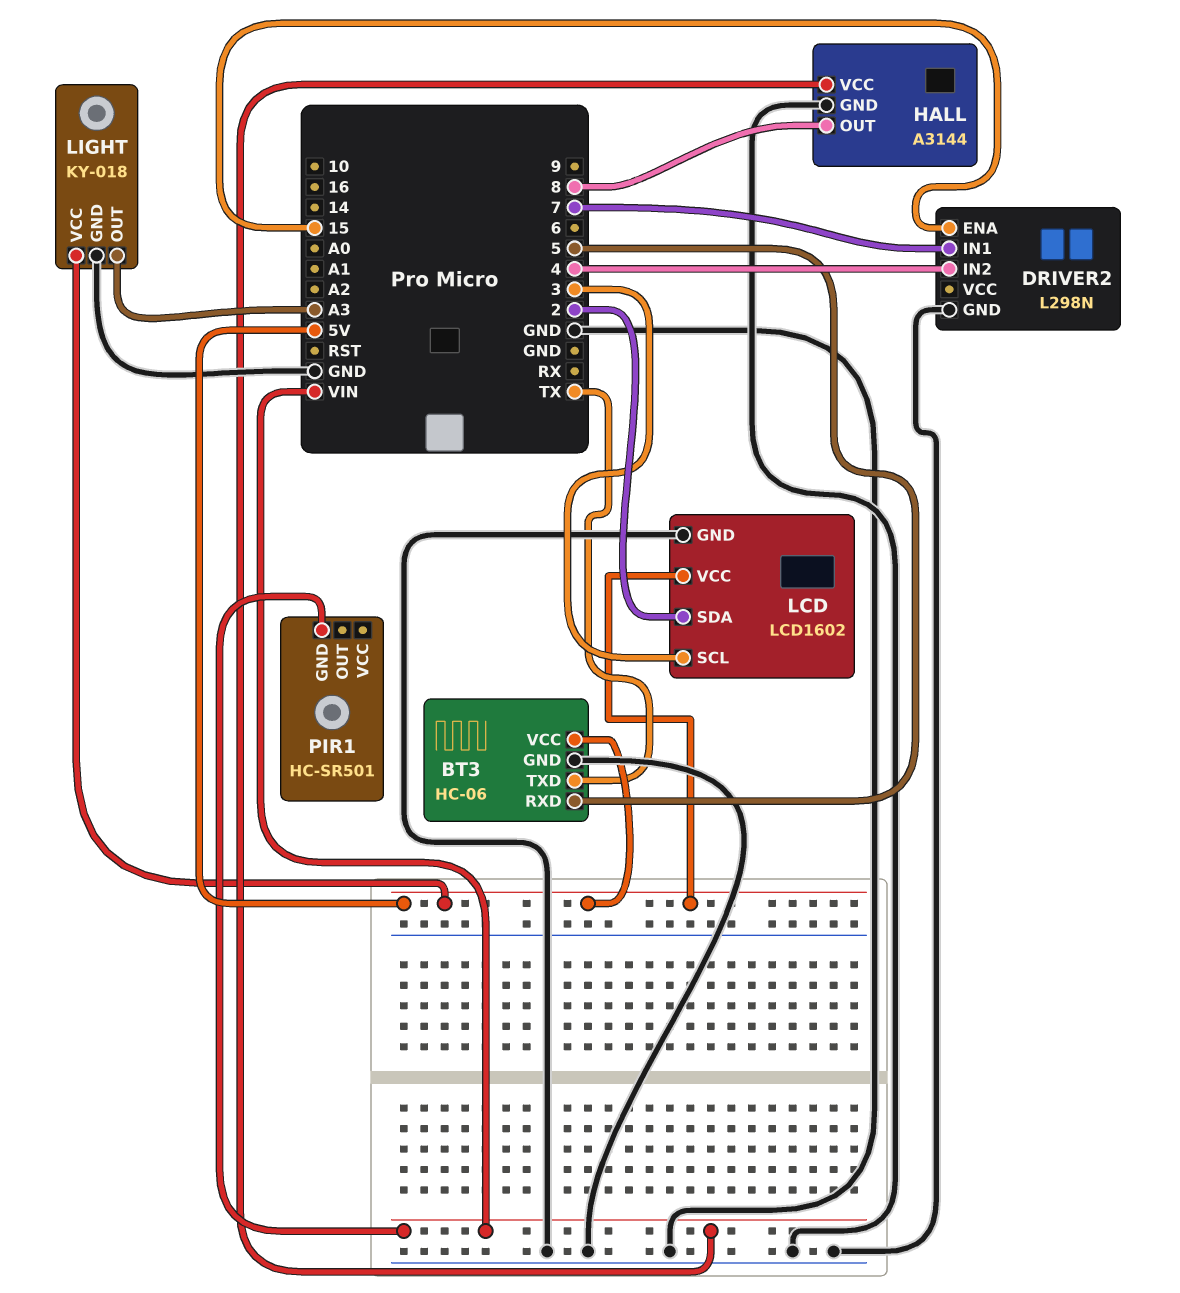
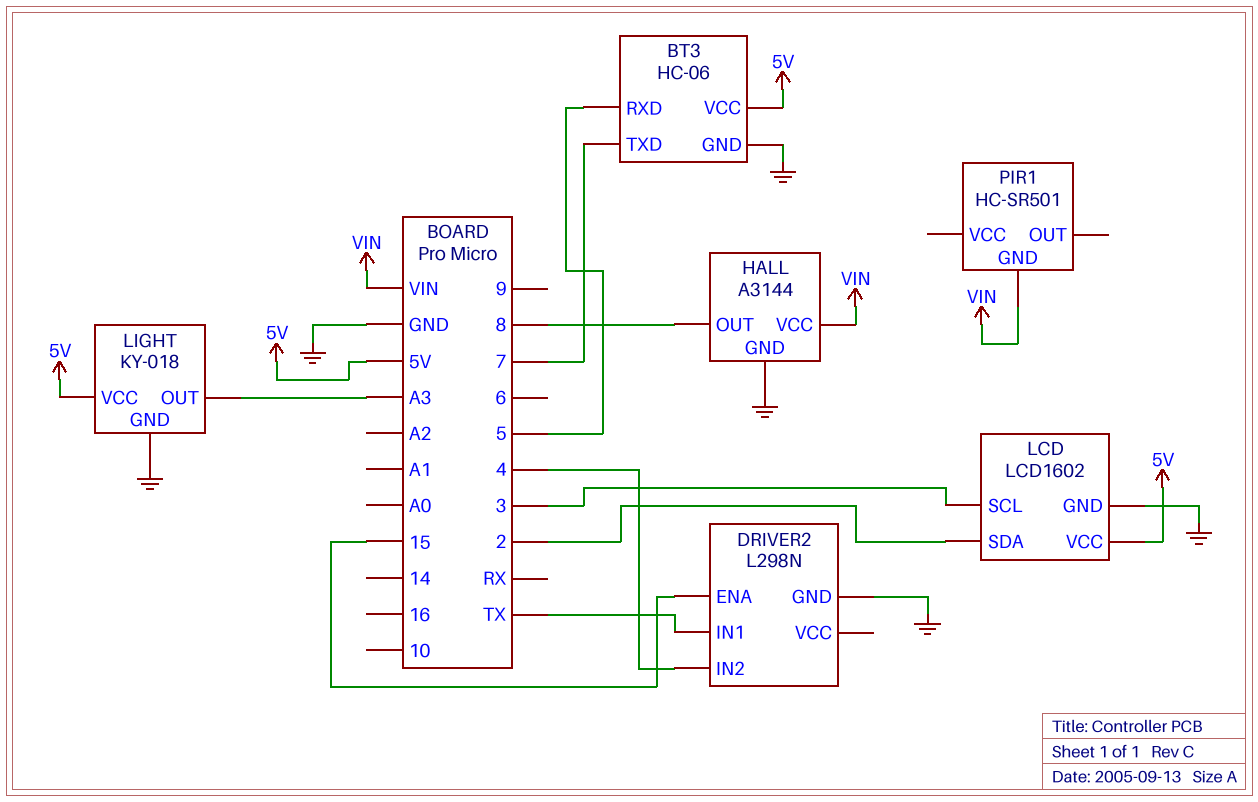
BT3 pin TXD: TX -> 7
DRIVER2 pin IN1: 7 -> TX

